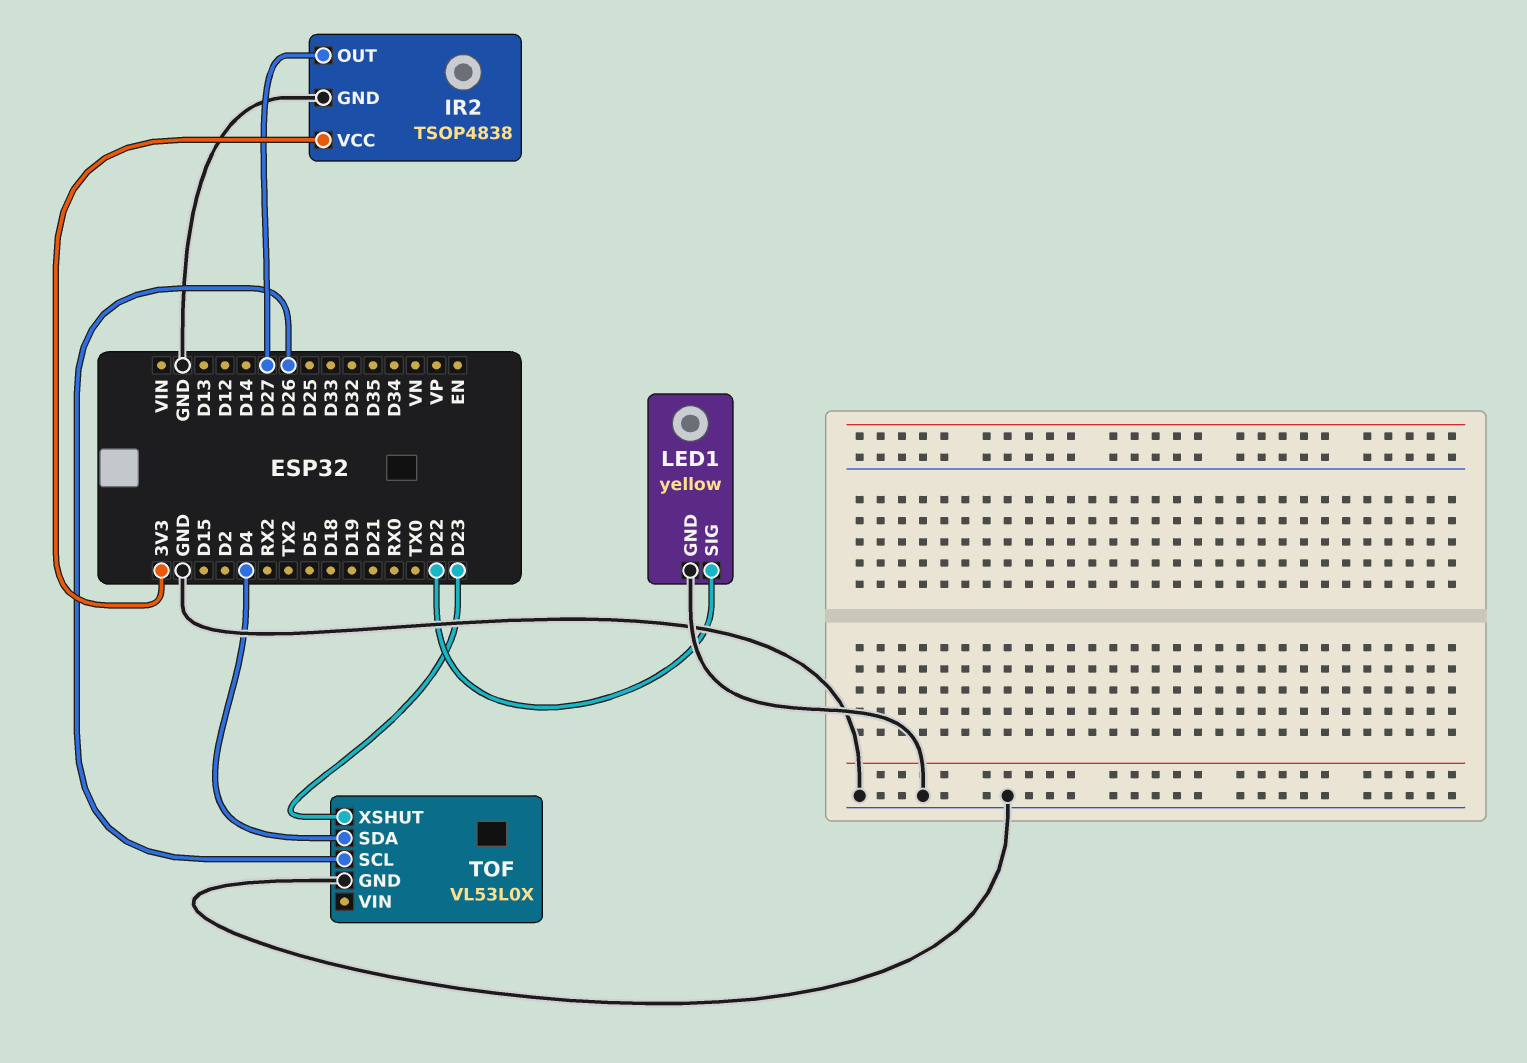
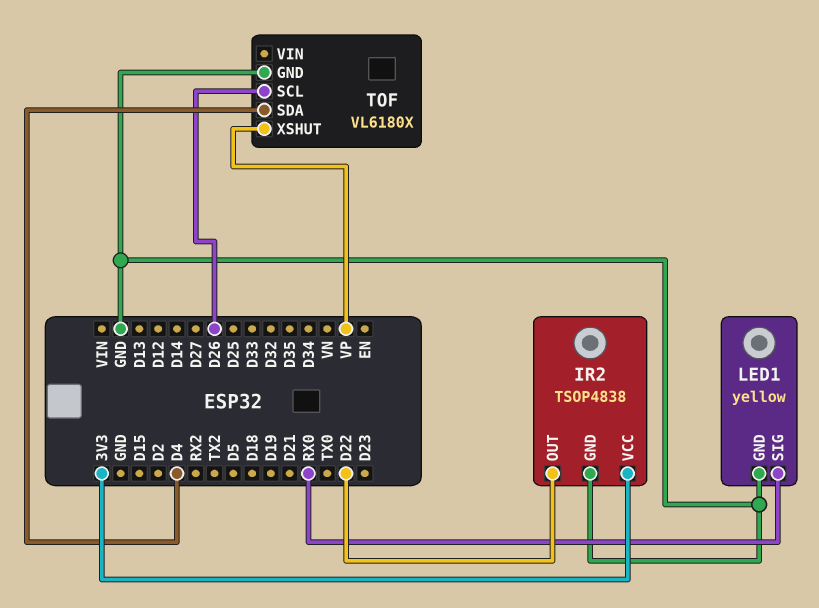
IR2 pin OUT: D27 -> D22
LED1 pin SIG: D22 -> RX0
TOF: VL53L0X -> VL6180X
TOF pin XSHUT: D23 -> VP

